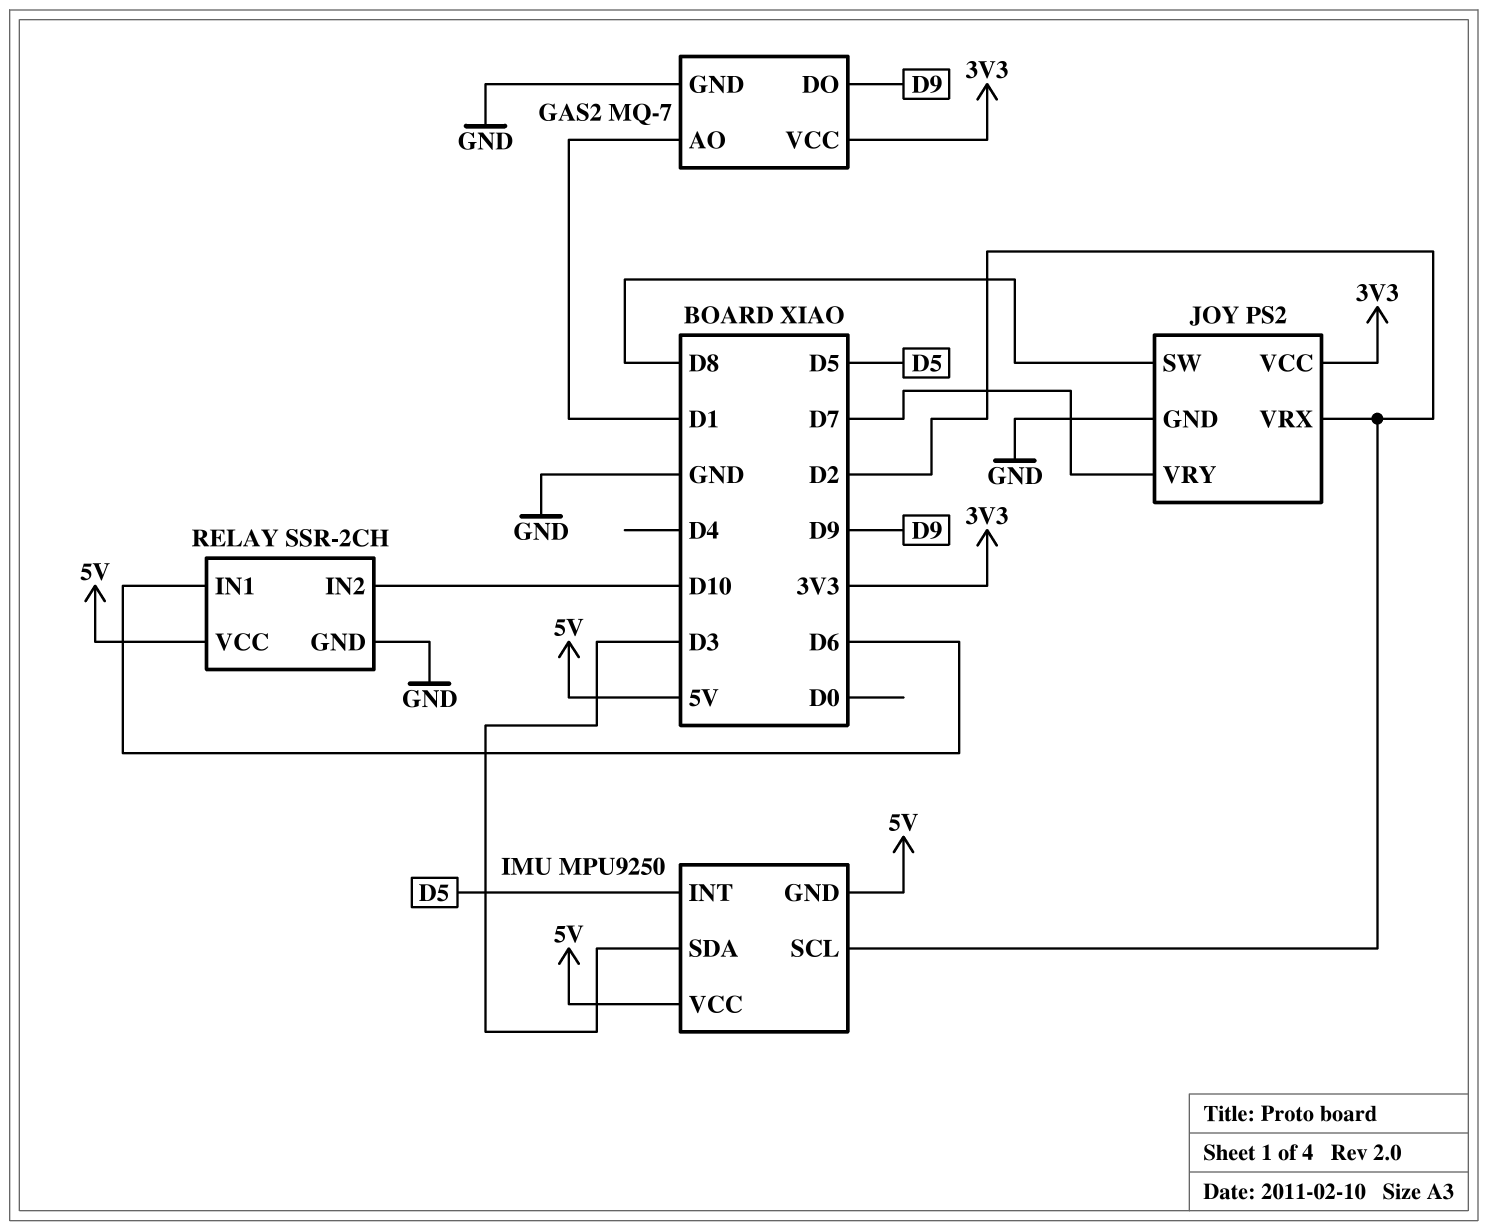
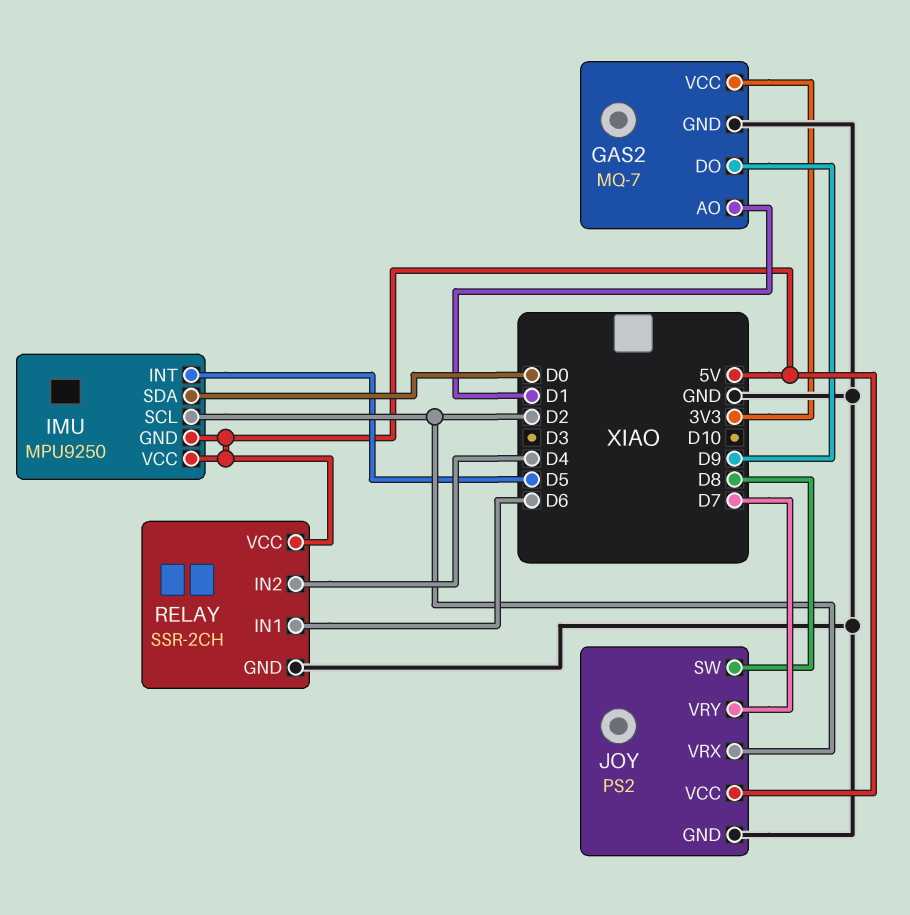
IMU pin SDA: D3 -> D0
JOY pin VCC: 3V3 -> 5V
RELAY pin IN2: D10 -> D4

